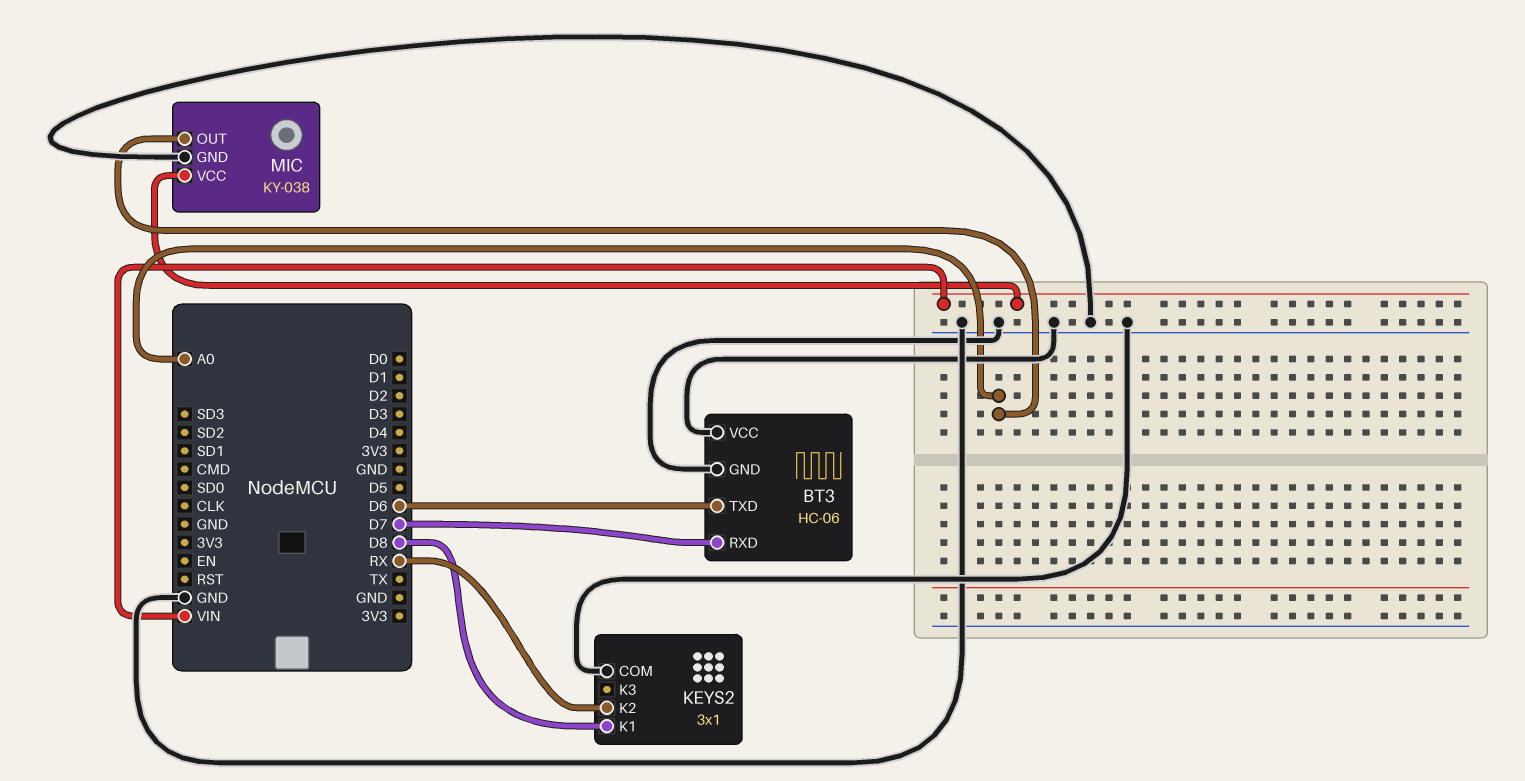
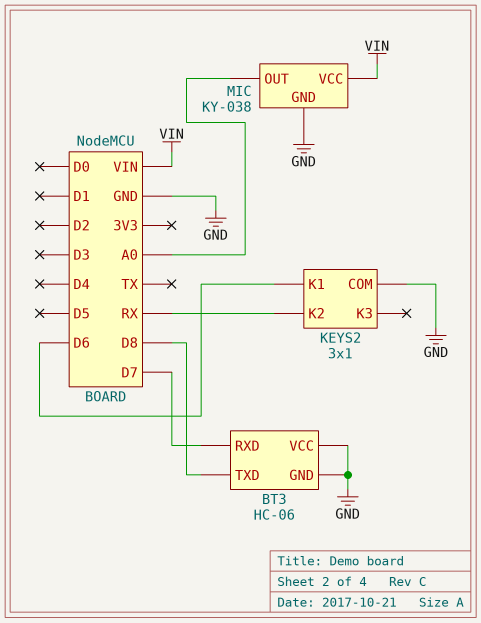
BT3 pin TXD: D6 -> D8
KEYS2 pin K1: D8 -> D6

